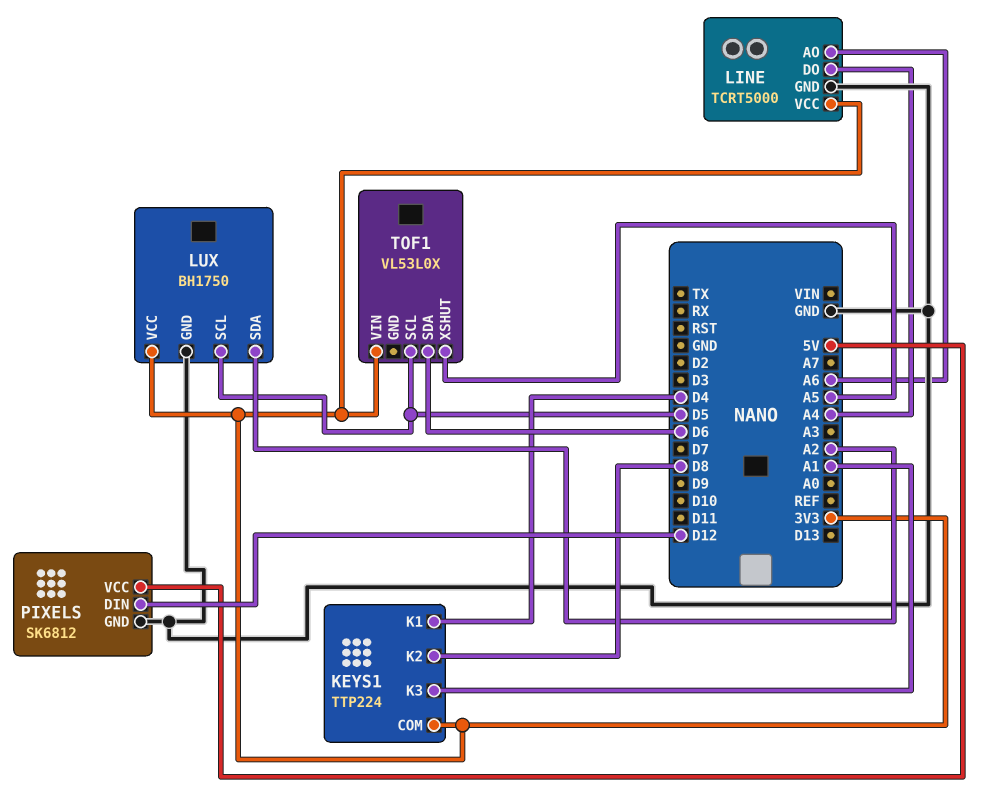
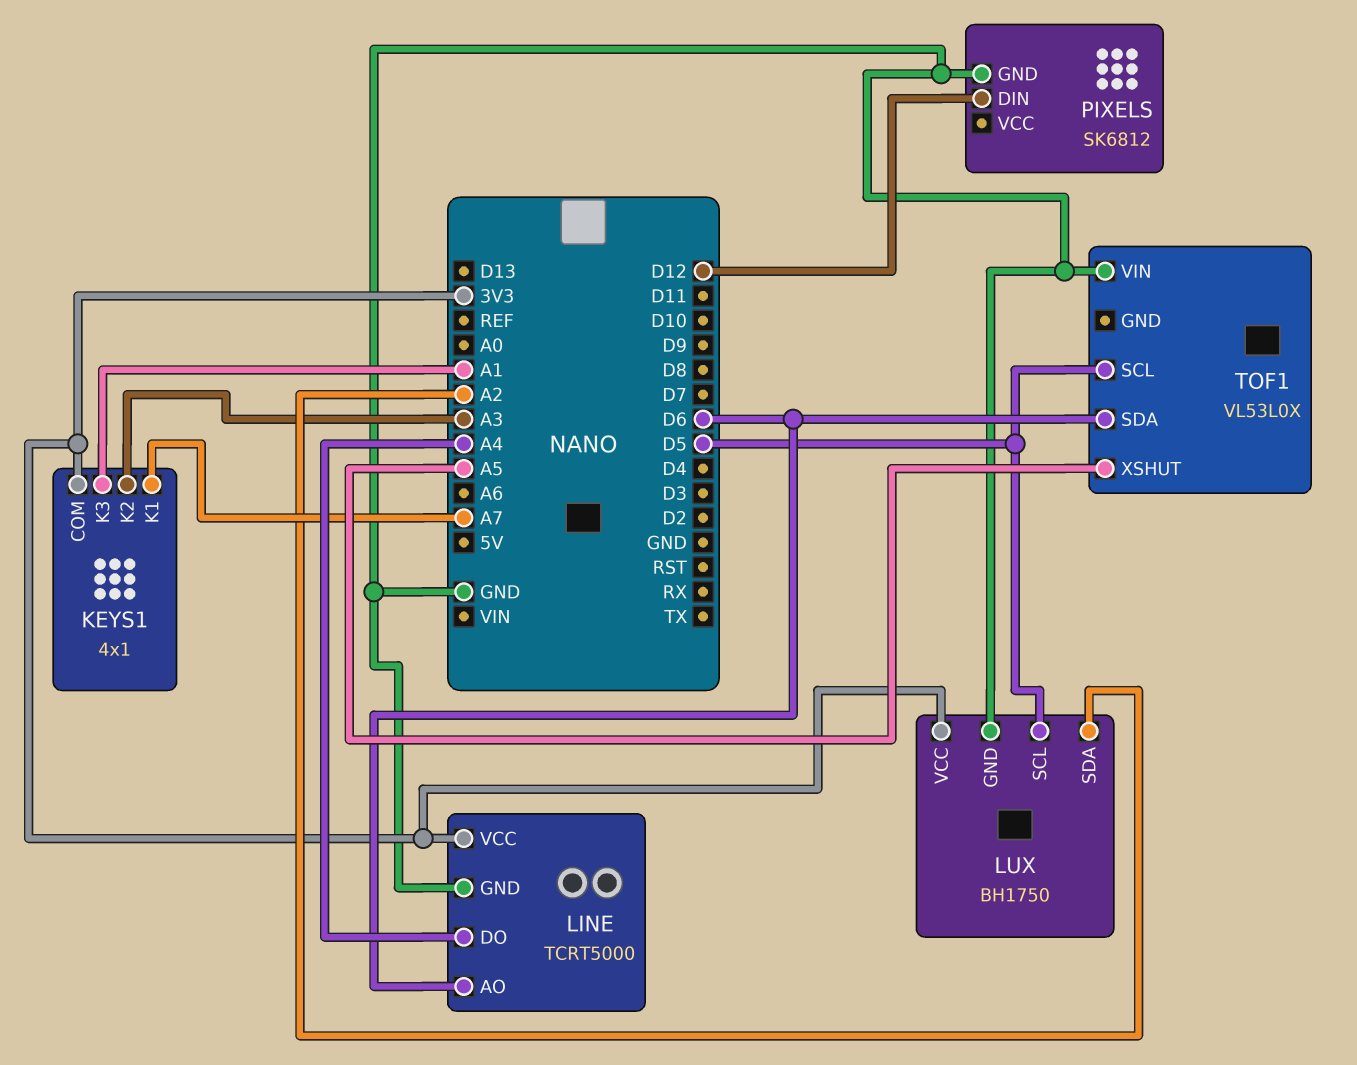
KEYS1: TTP224 -> 4x1
KEYS1 pin K1: D4 -> A7
KEYS1 pin K2: D8 -> A3
LINE pin AO: A6 -> D6
PIXELS pin VCC: 5V -> none
TOF1 pin VIN: 3V3 -> GND

